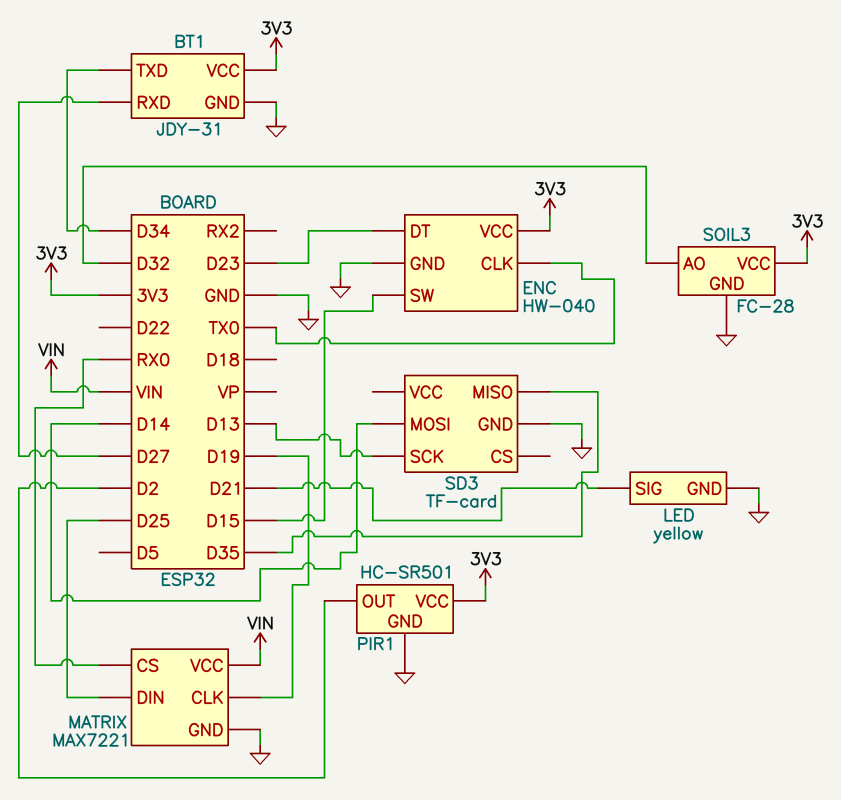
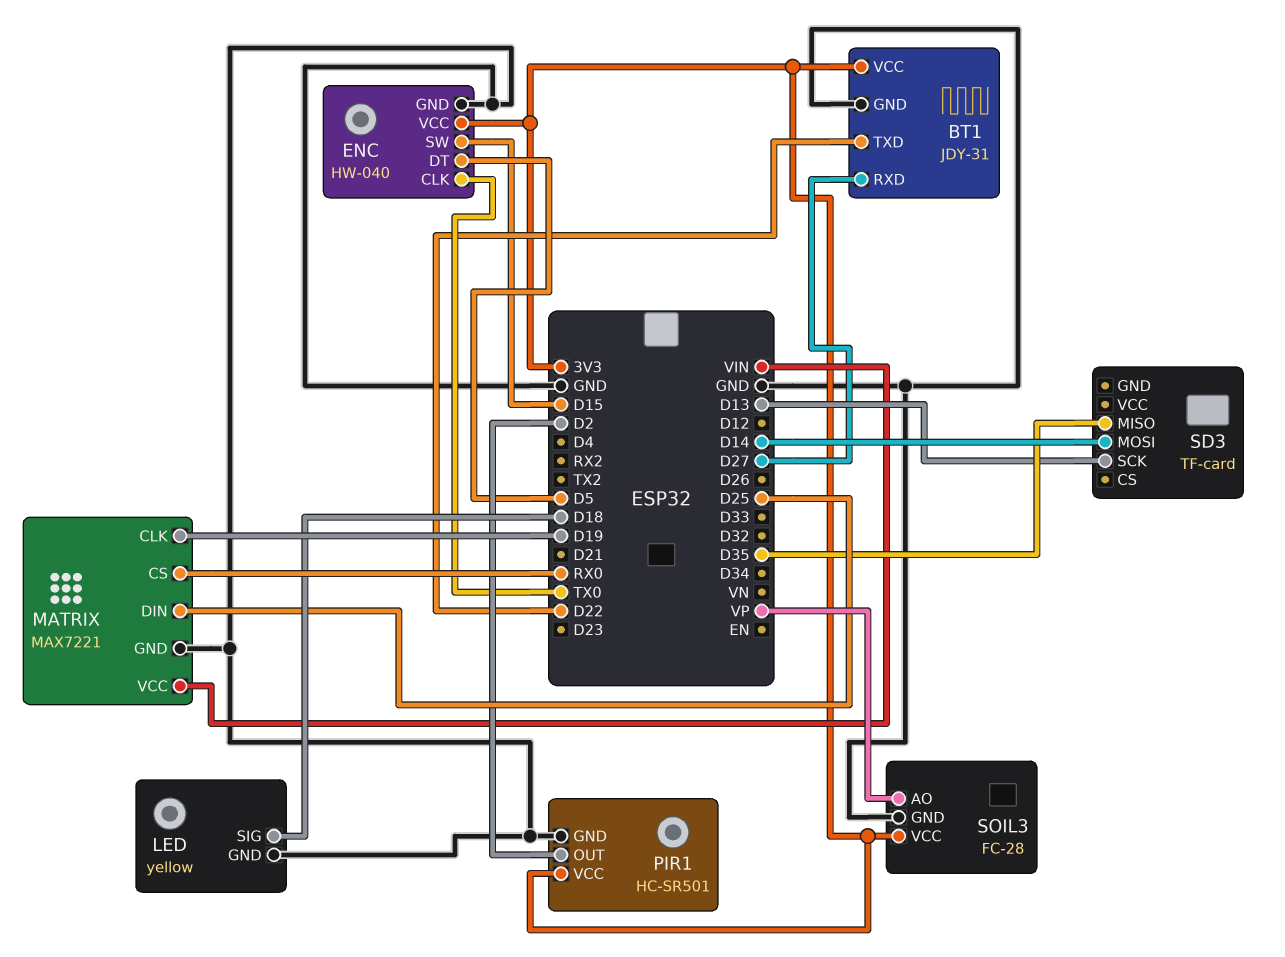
BT1 pin TXD: D34 -> D22
ENC pin DT: D23 -> D5
LED pin SIG: D21 -> D18
SD3 pin GND: GND -> none
SOIL3 pin AO: D32 -> VP

